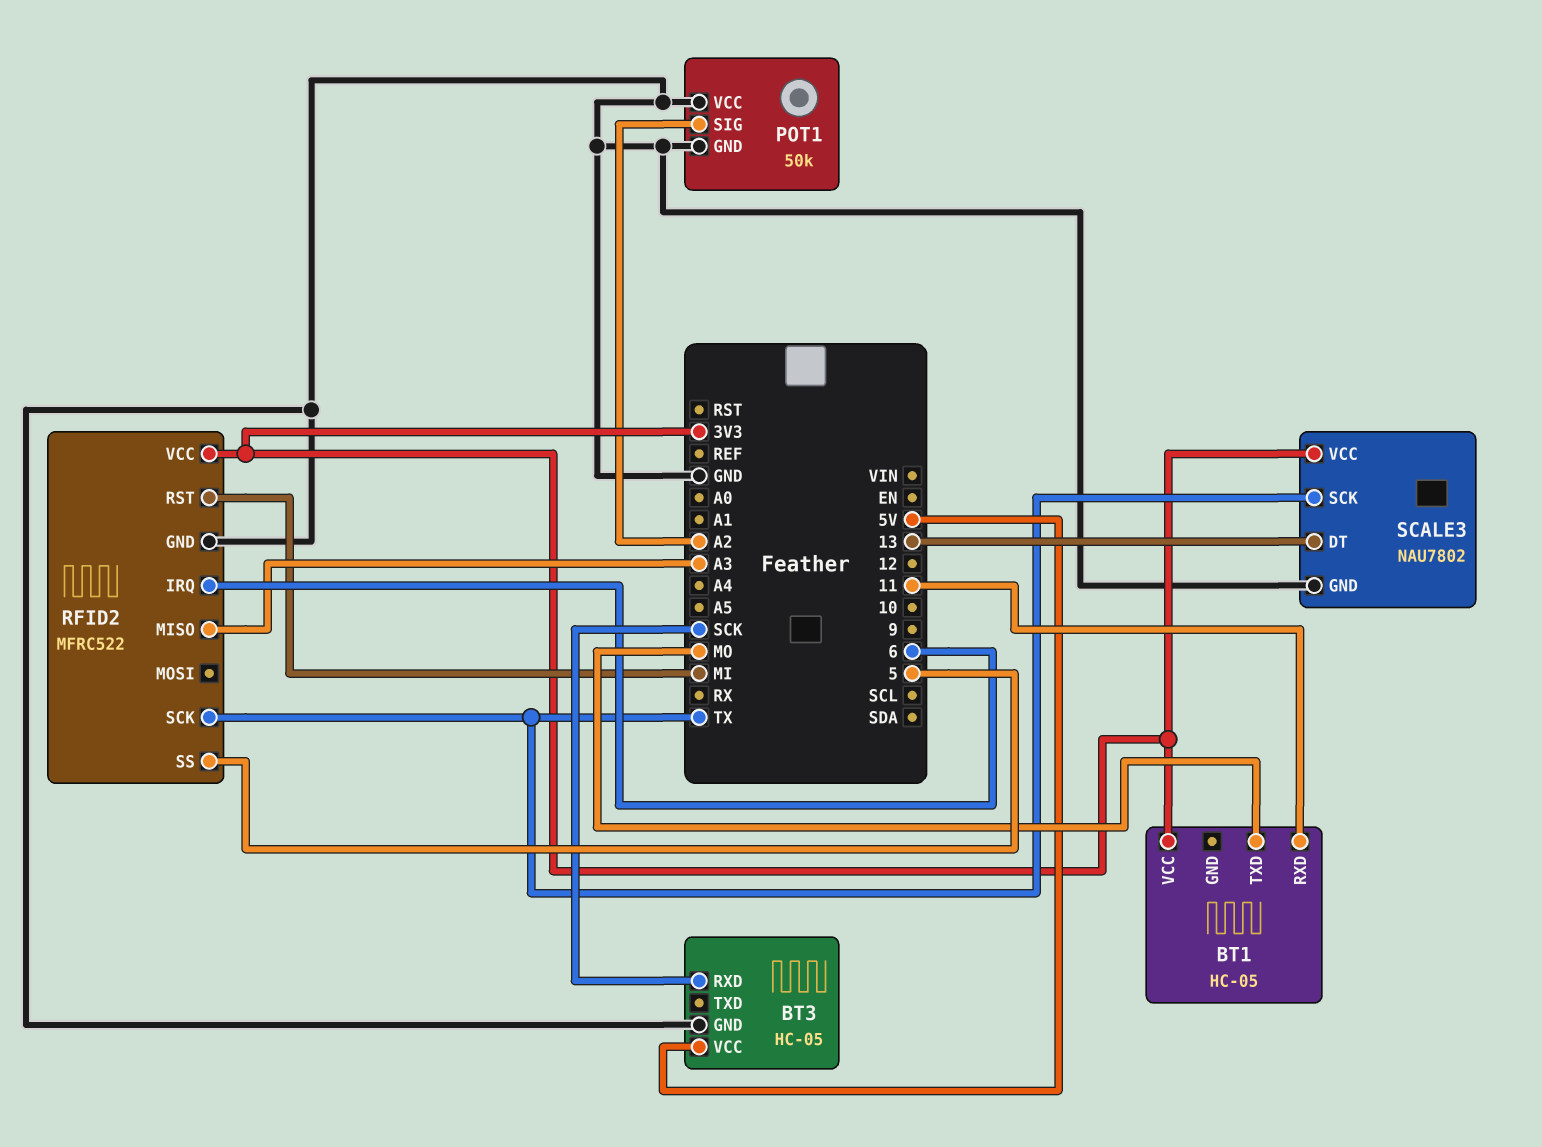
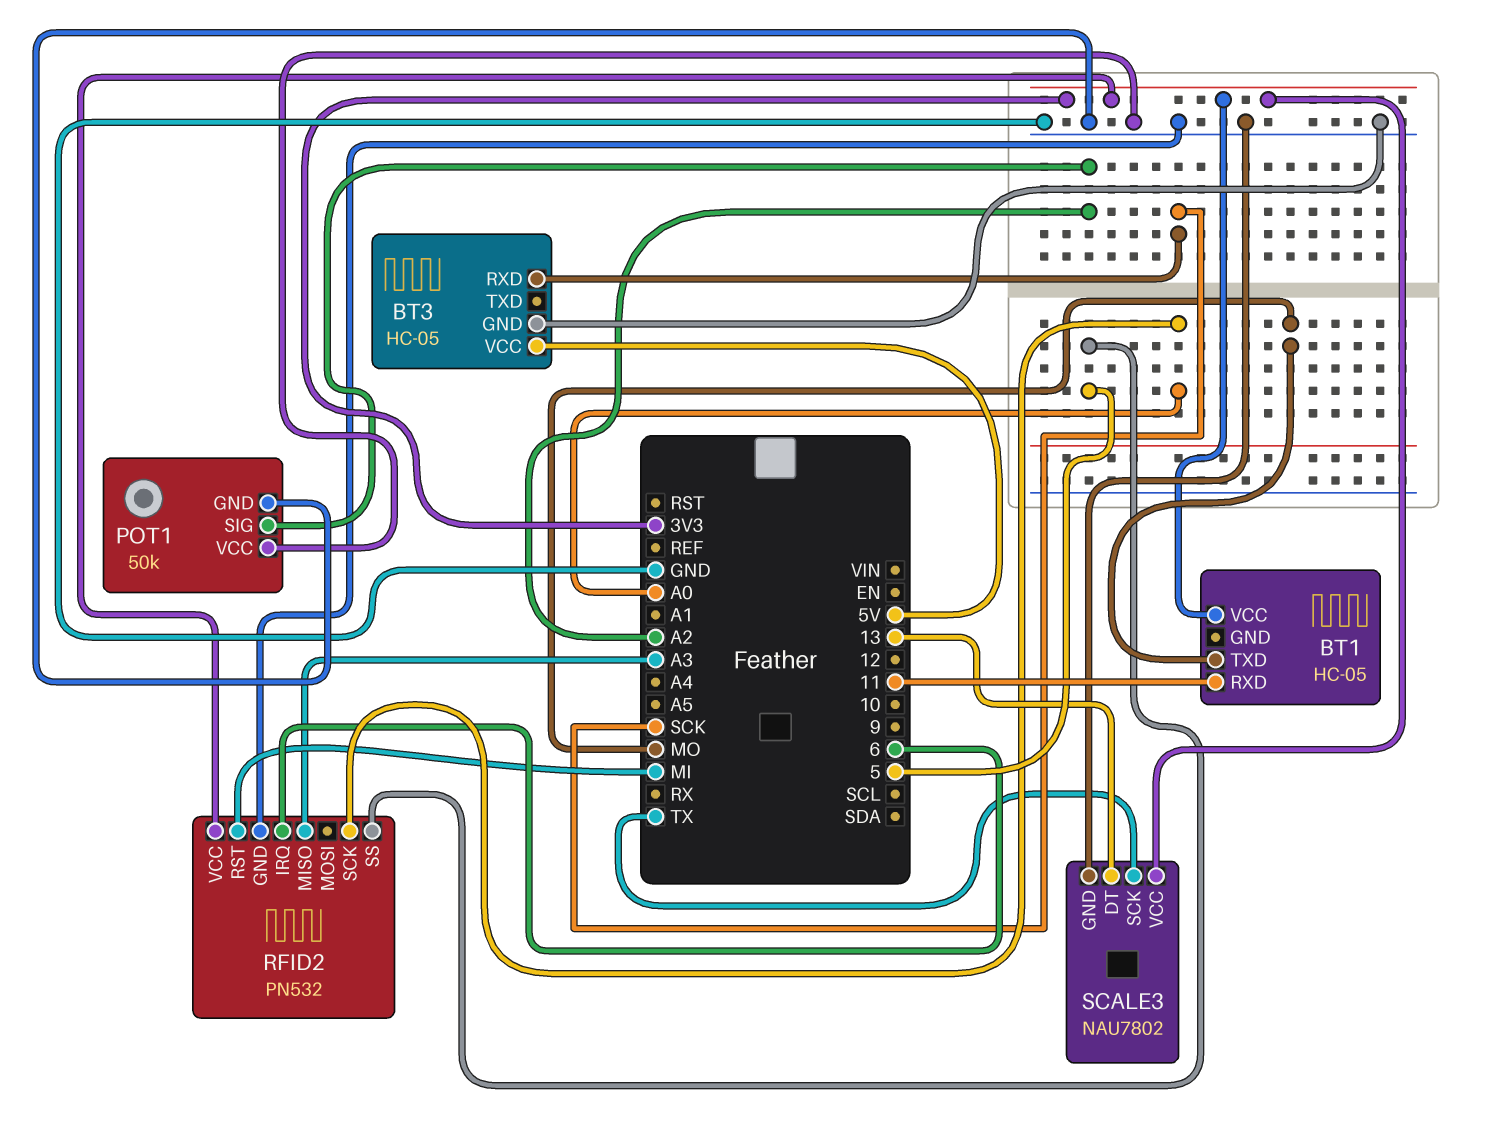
RFID2: MFRC522 -> PN532
RFID2 pin SCK: TX -> A0

